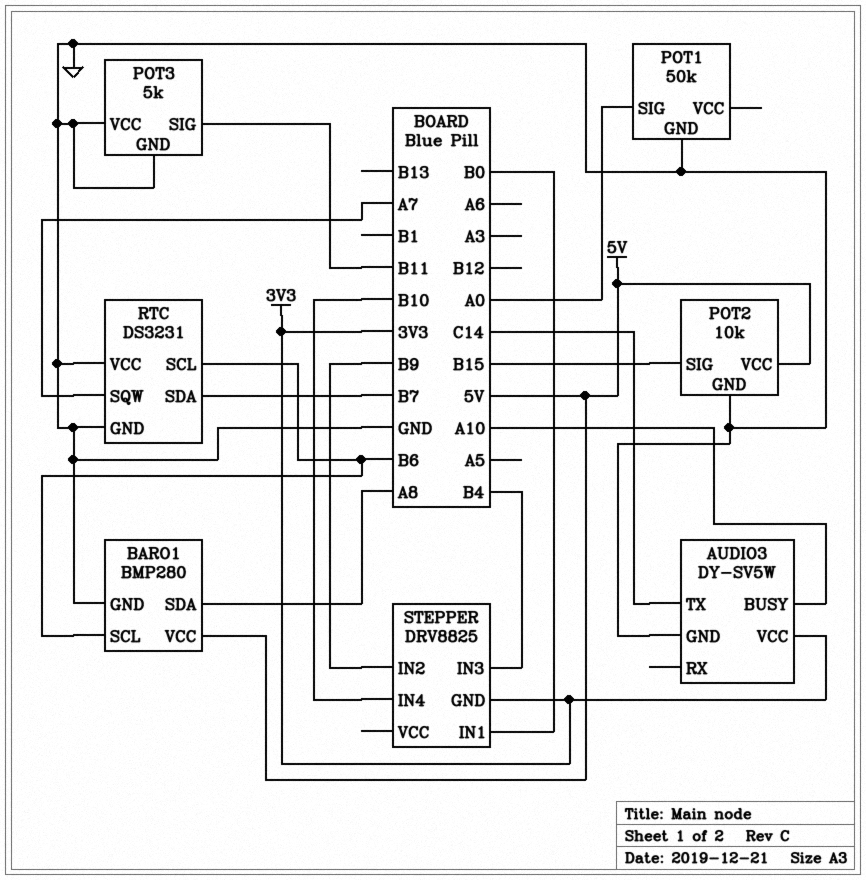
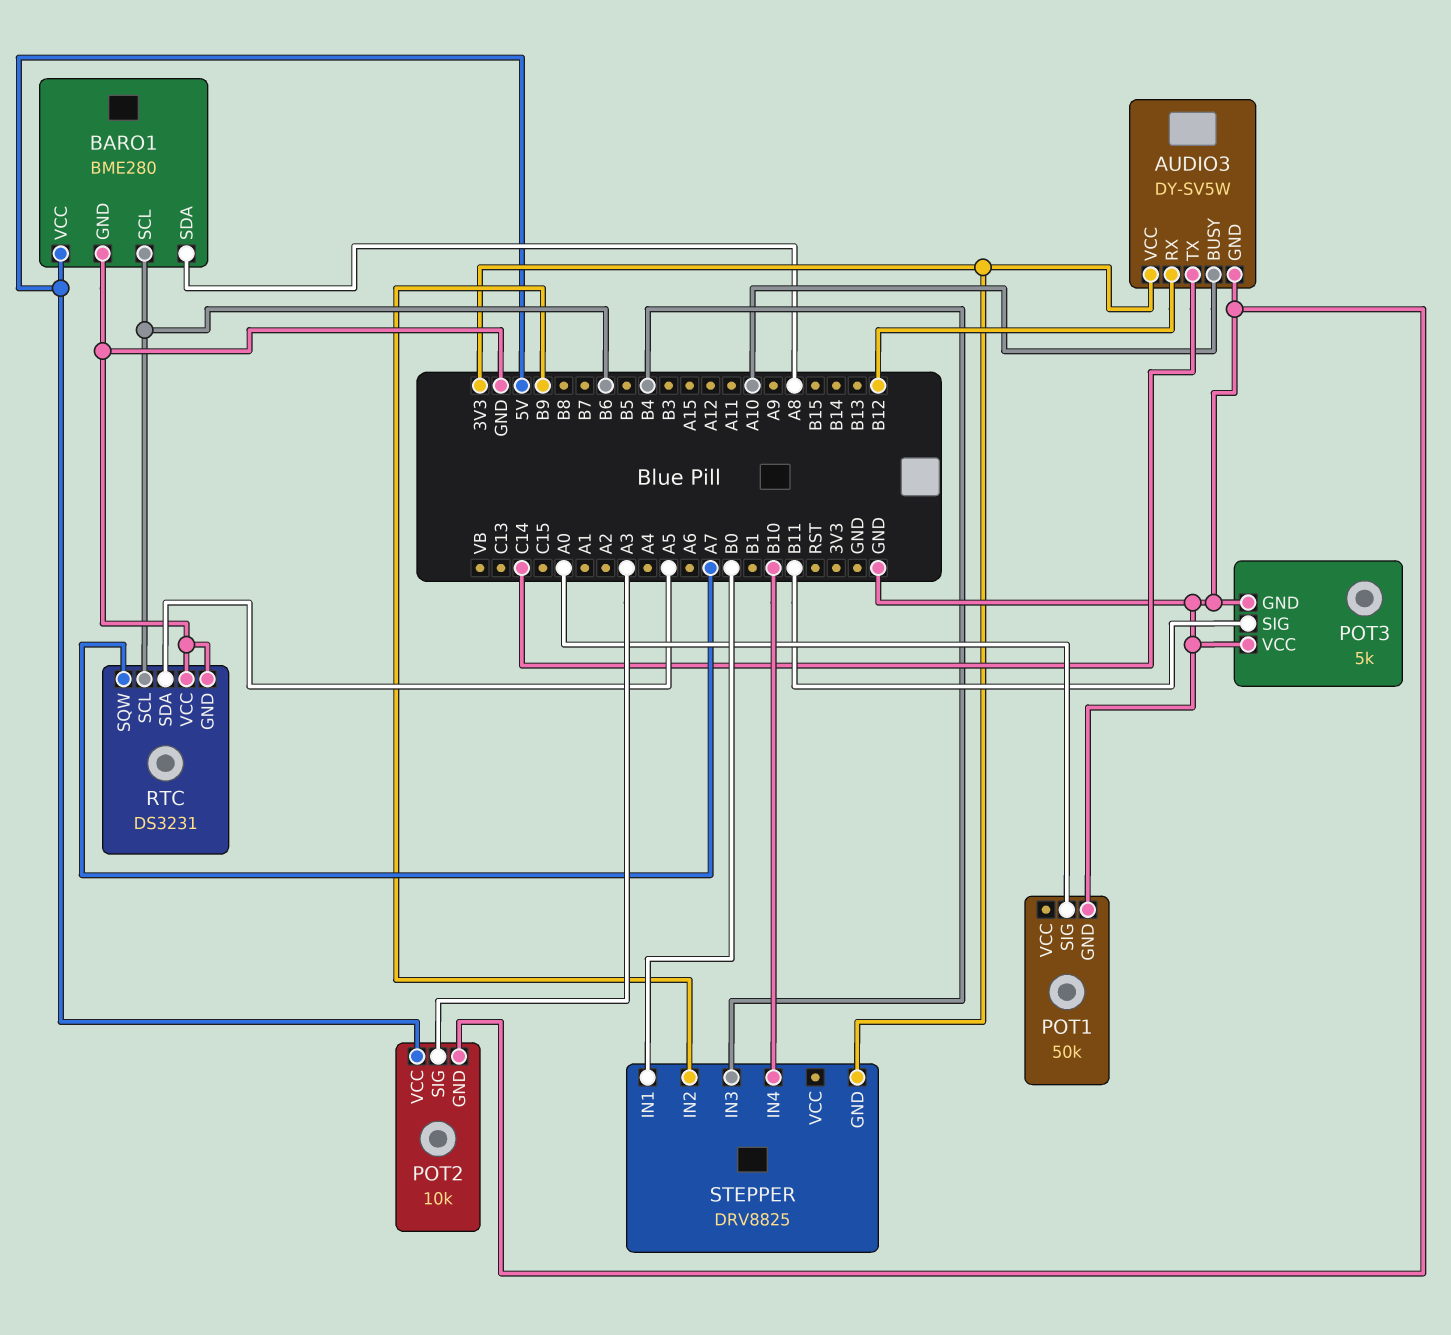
AUDIO3 pin RX: none -> B12
BARO1: BMP280 -> BME280
POT2 pin SIG: B15 -> A3
RTC pin SDA: B7 -> A5

